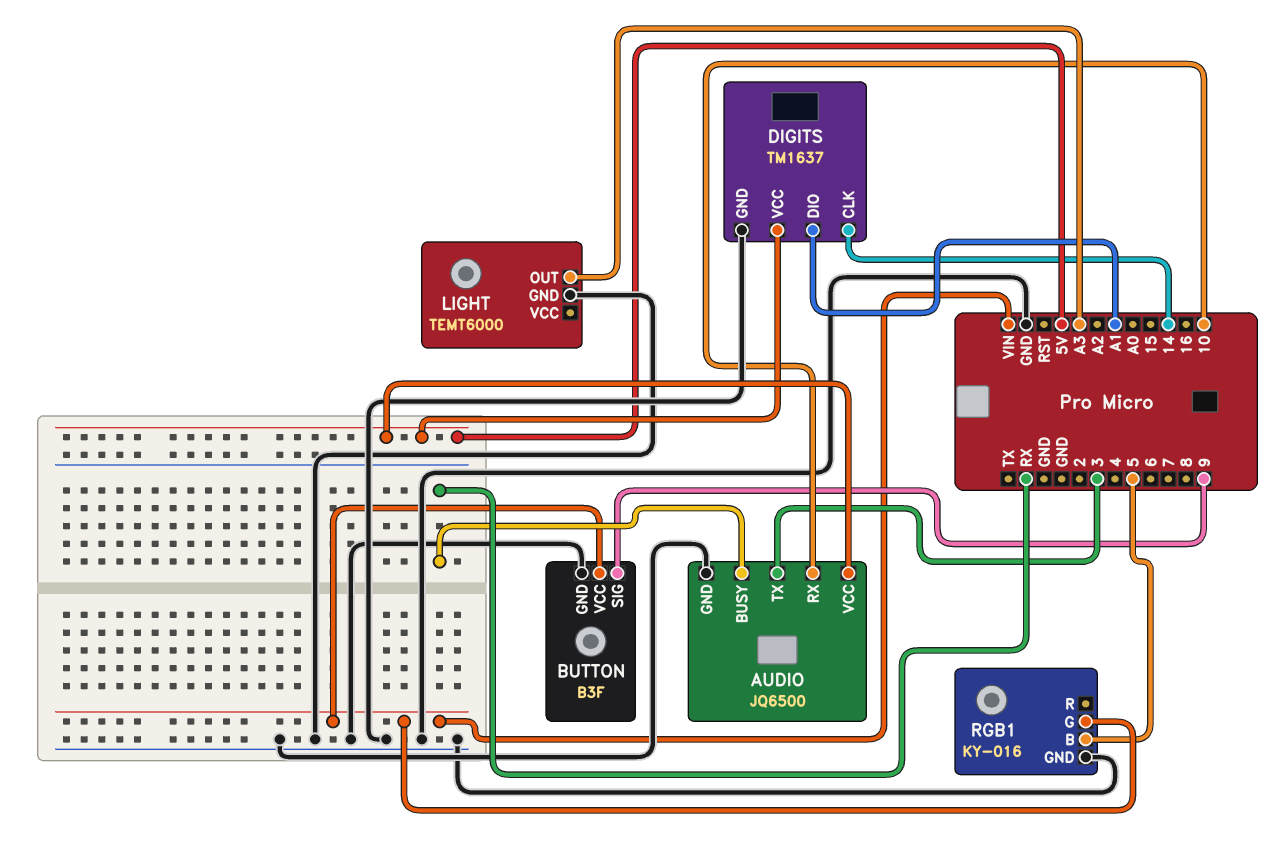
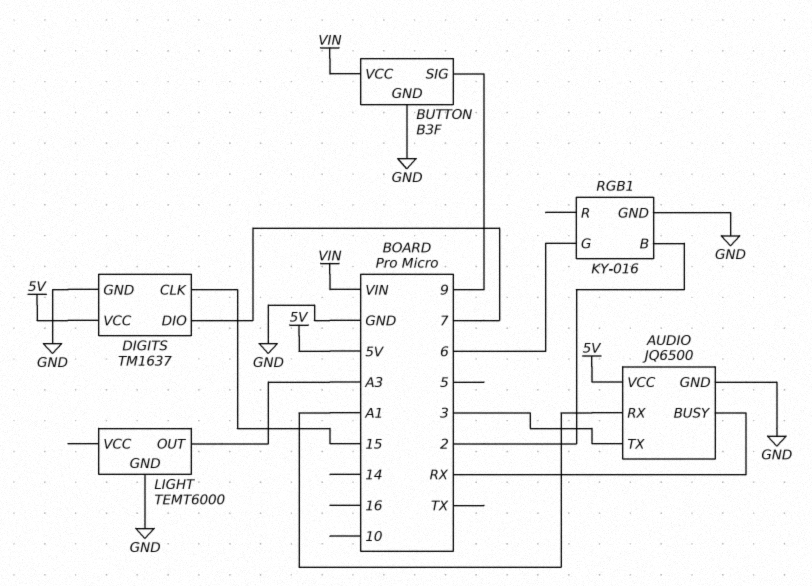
AUDIO pin RX: 10 -> A1
DIGITS pin CLK: 14 -> 15
DIGITS pin DIO: A1 -> 7
RGB1 pin B: 5 -> 2
RGB1 pin G: VIN -> 6

